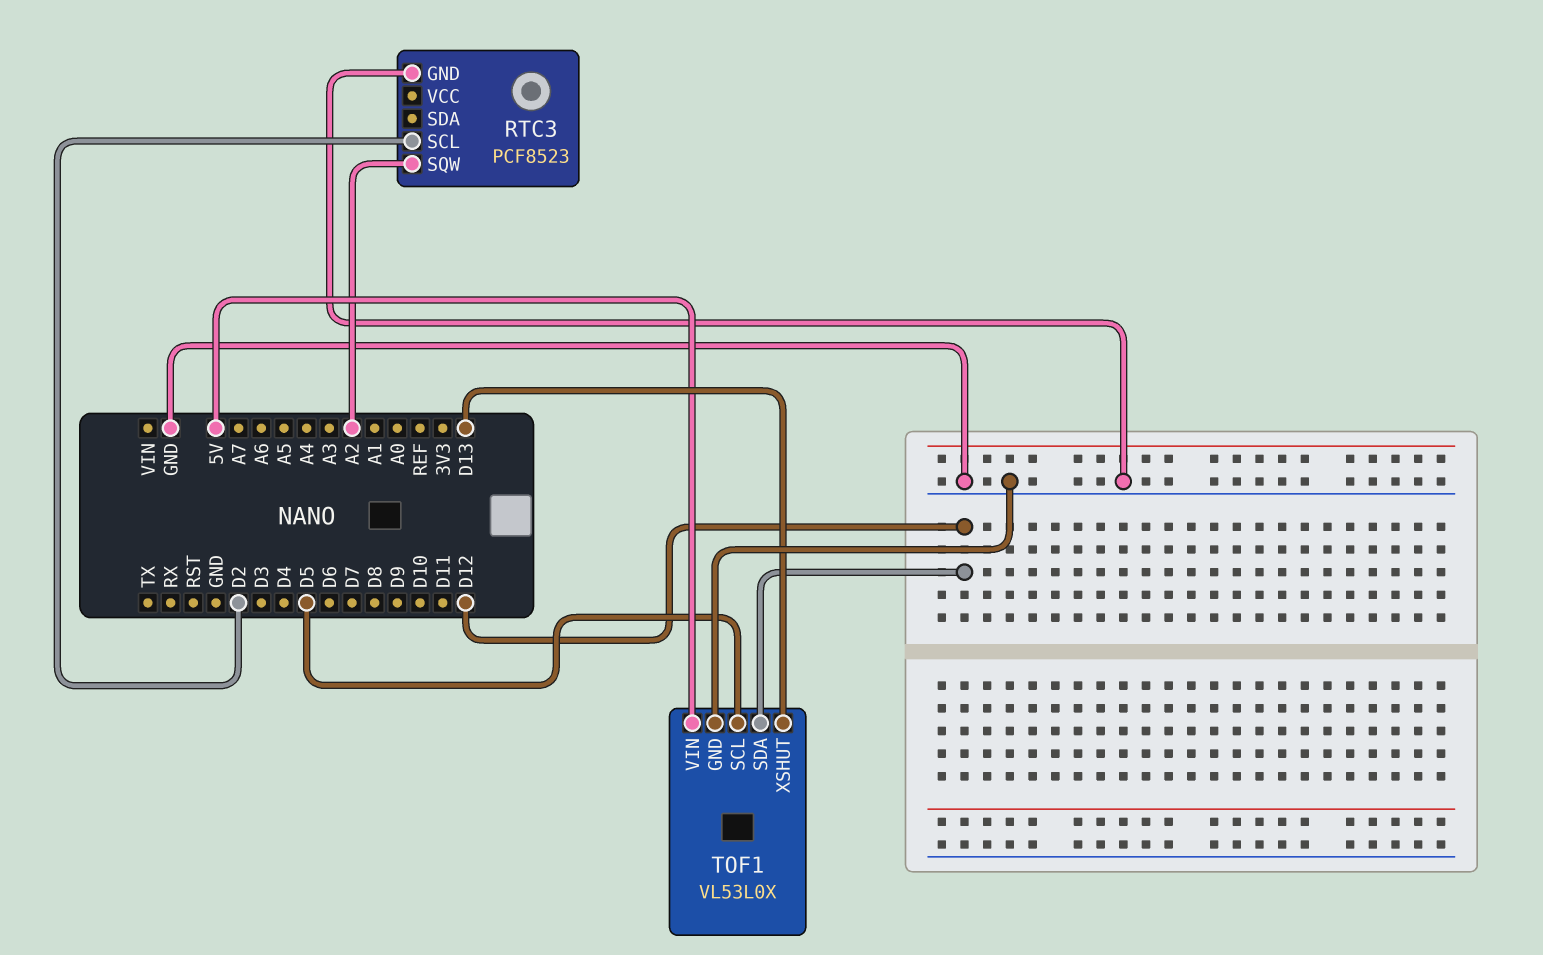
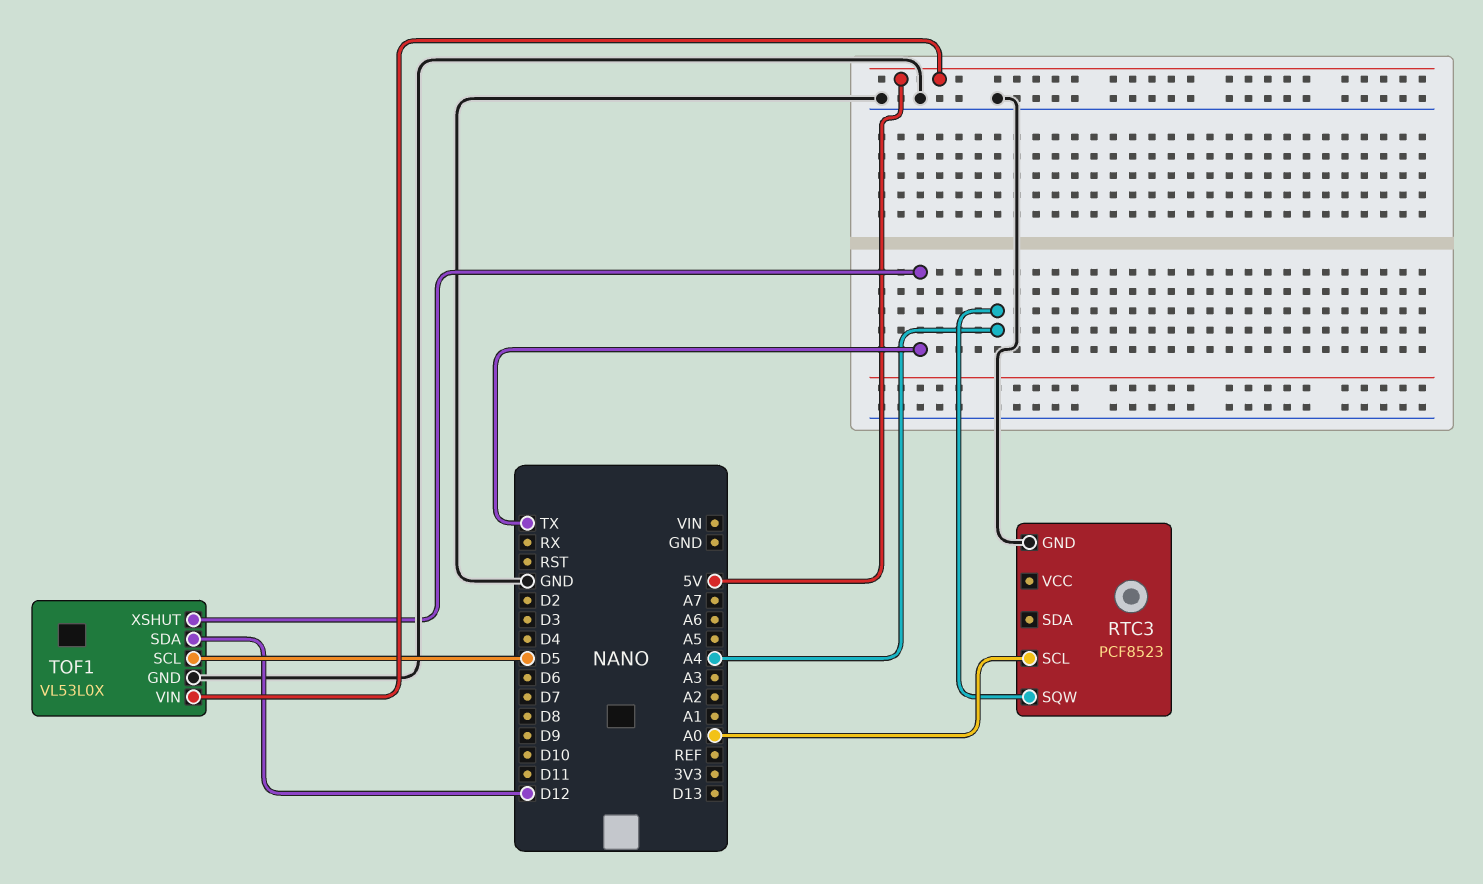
RTC3 pin SCL: D2 -> A0
RTC3 pin SQW: A2 -> A4
TOF1 pin XSHUT: D13 -> TX

